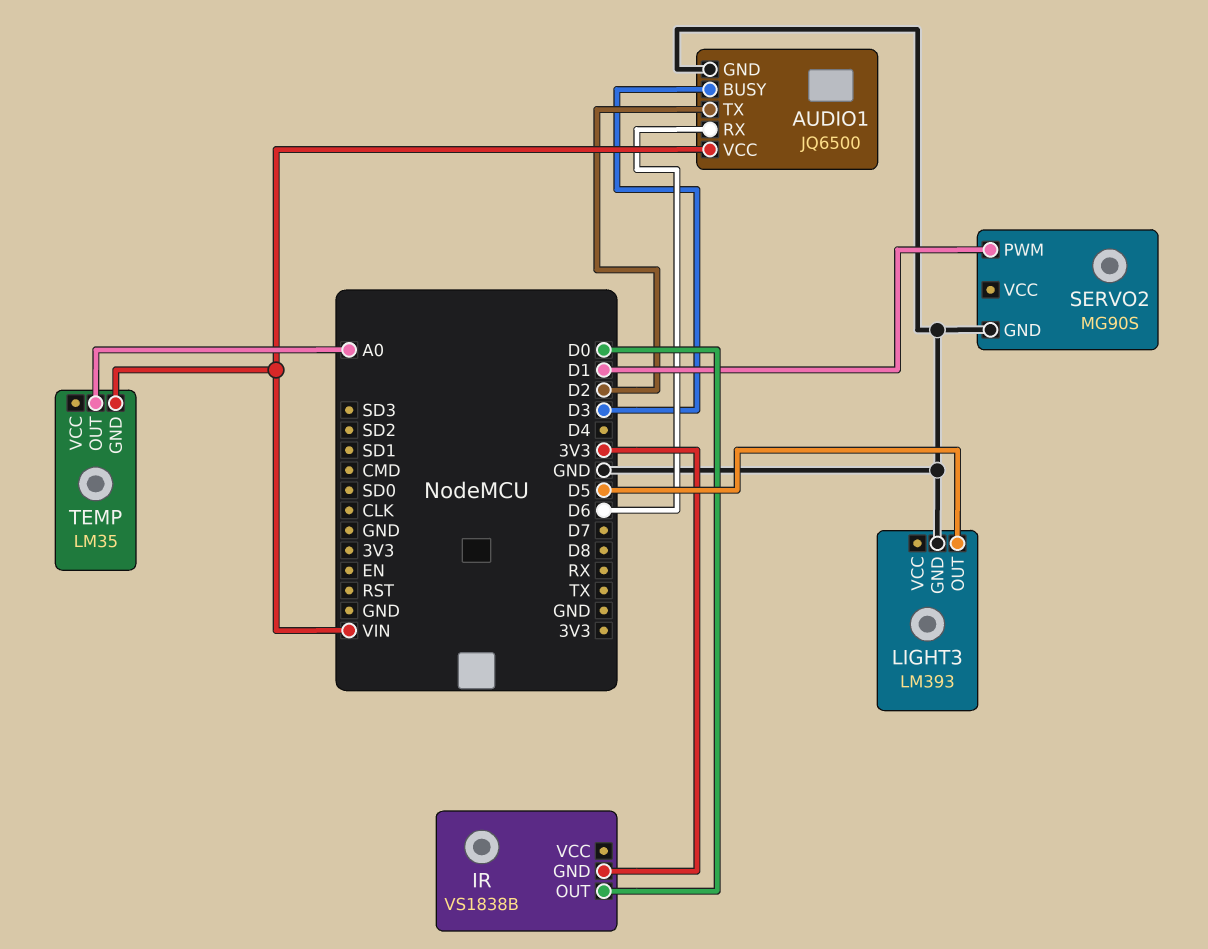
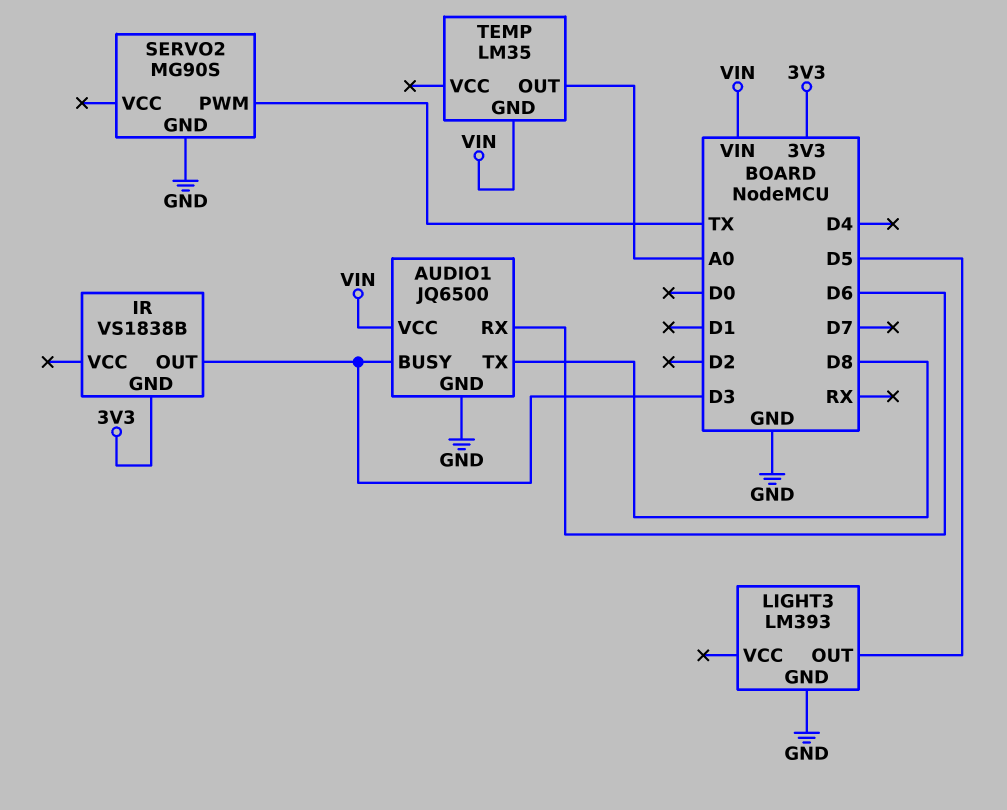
AUDIO1 pin TX: D2 -> D8
IR pin OUT: D0 -> D3
SERVO2 pin PWM: D1 -> TX

